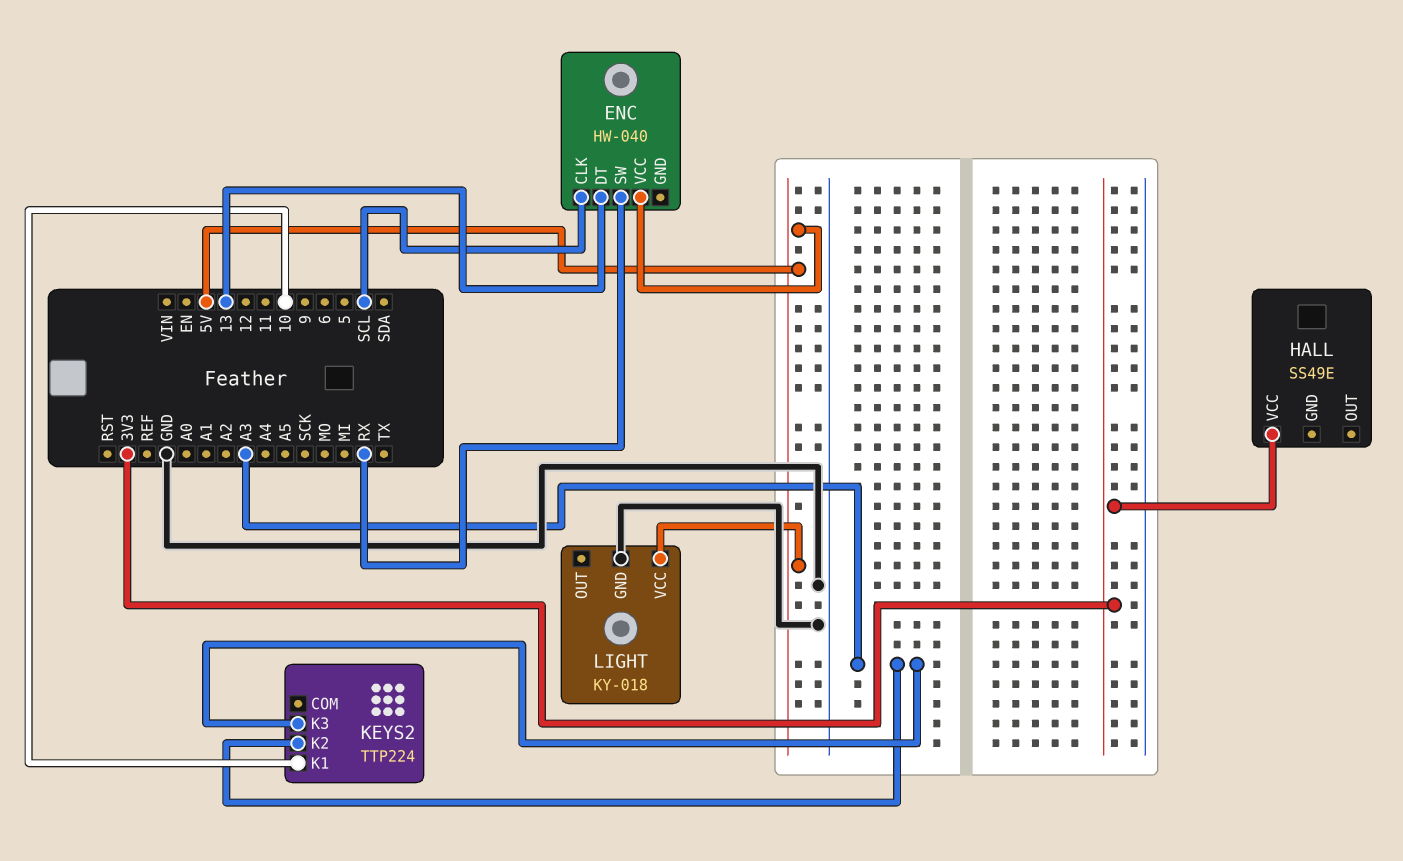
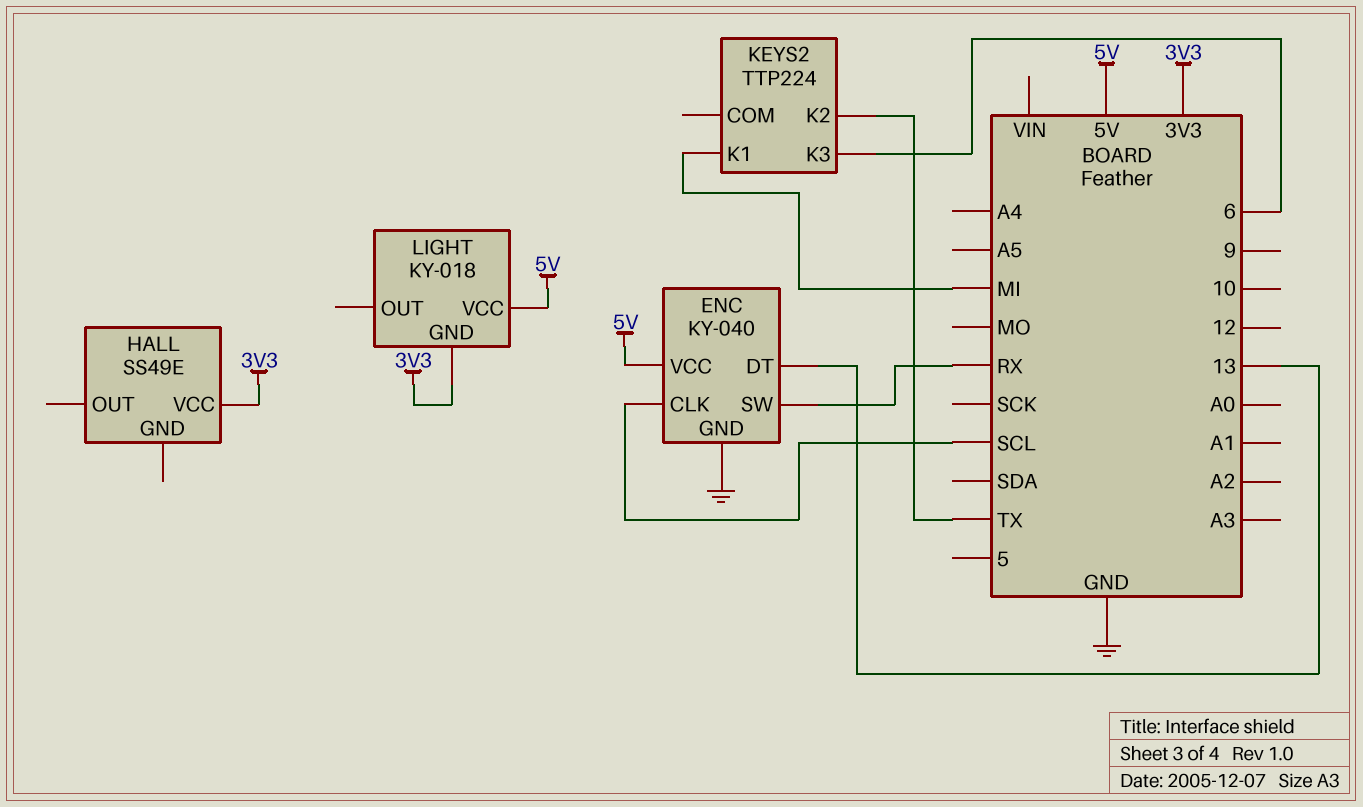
ENC: HW-040 -> KY-040
ENC pin GND: none -> GND
KEYS2 pin K1: 10 -> MI
KEYS2 pin K2: A3 -> TX
KEYS2 pin K3: A3 -> 6
LIGHT pin GND: GND -> 3V3

